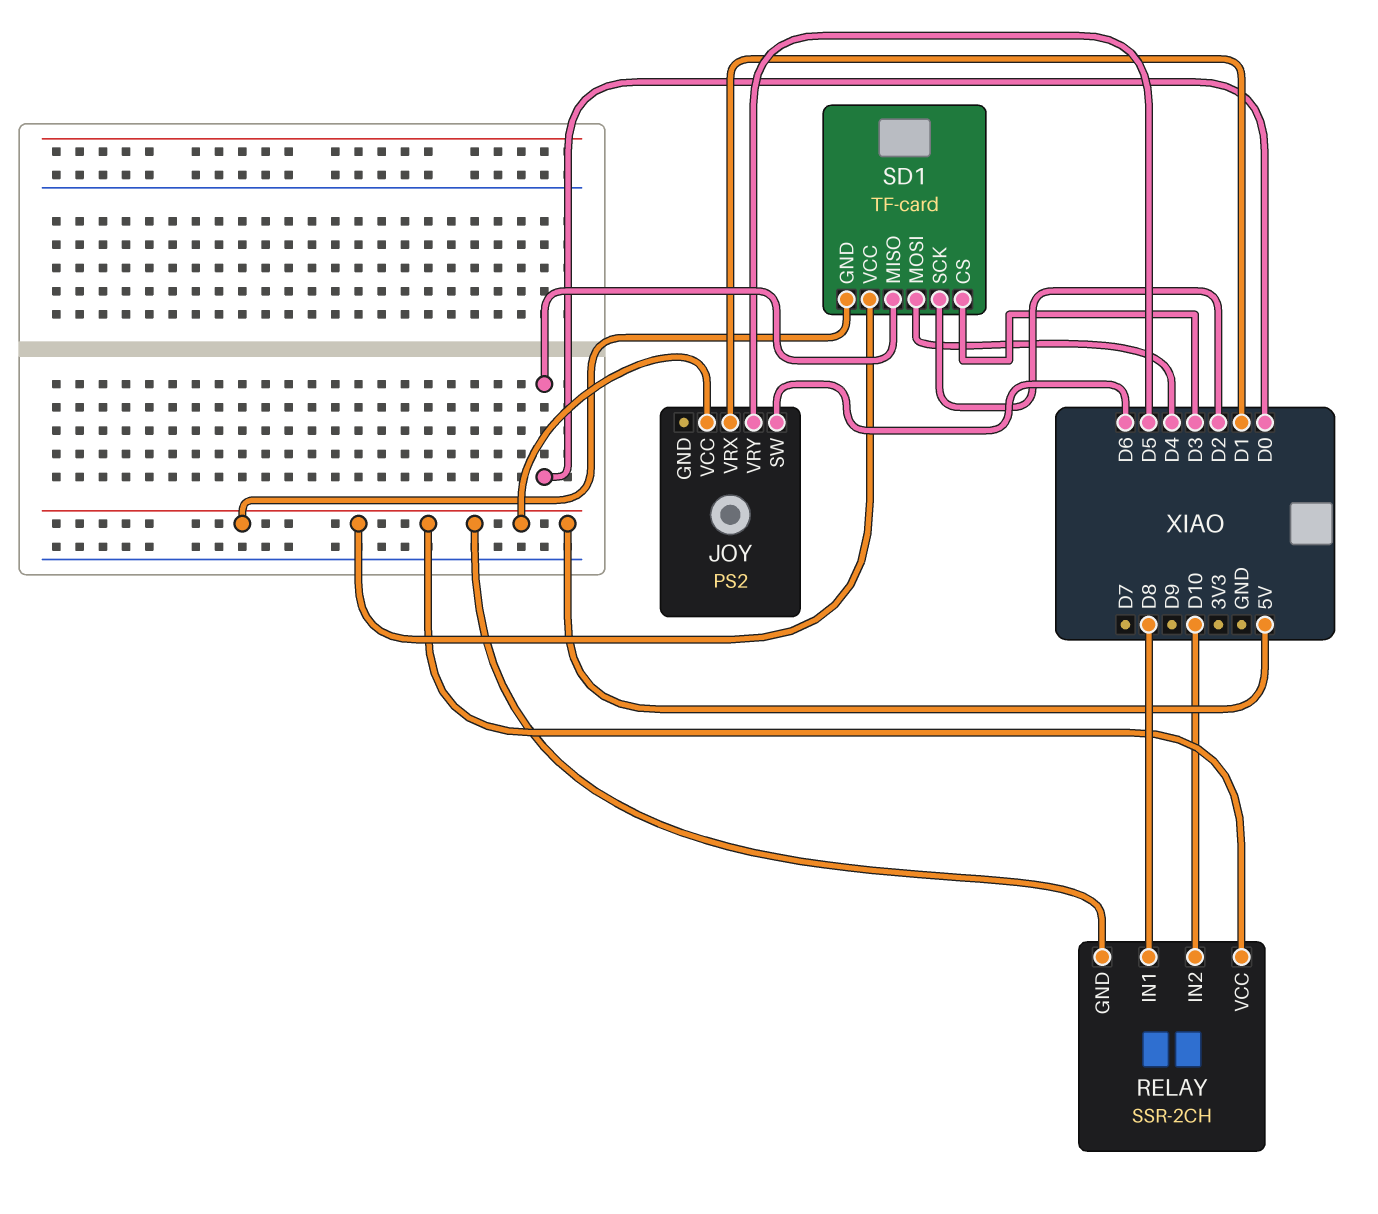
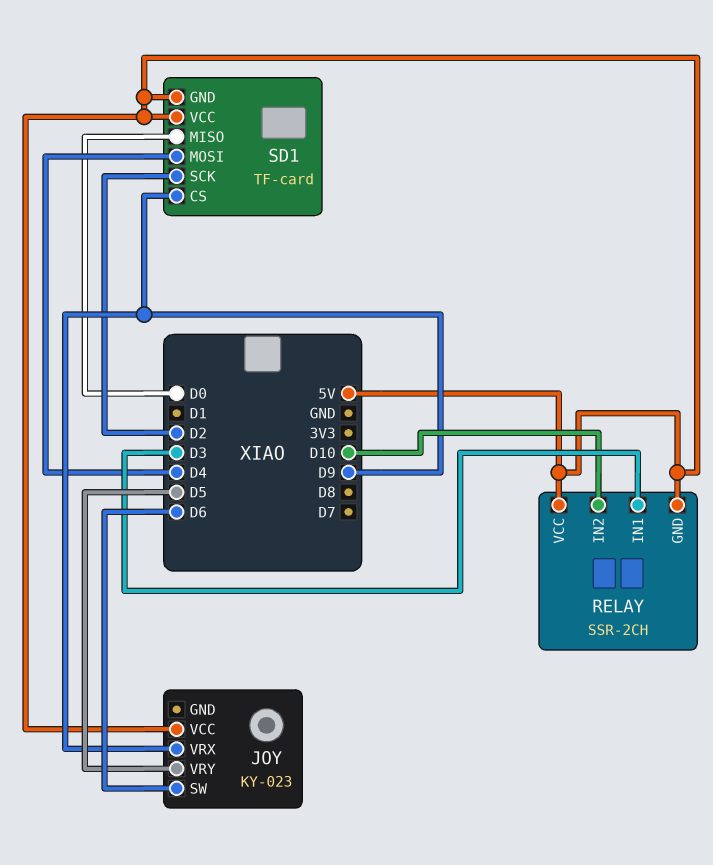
JOY: PS2 -> KY-023
JOY pin VRX: D1 -> D9
RELAY pin IN1: D8 -> D3
SD1 pin CS: D3 -> D9

